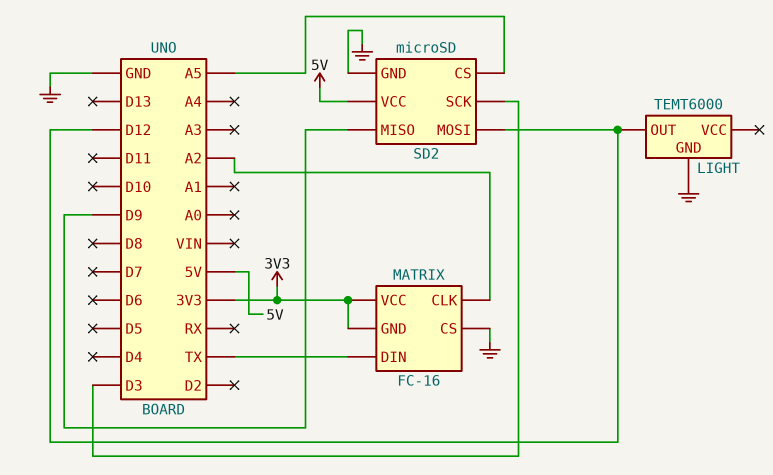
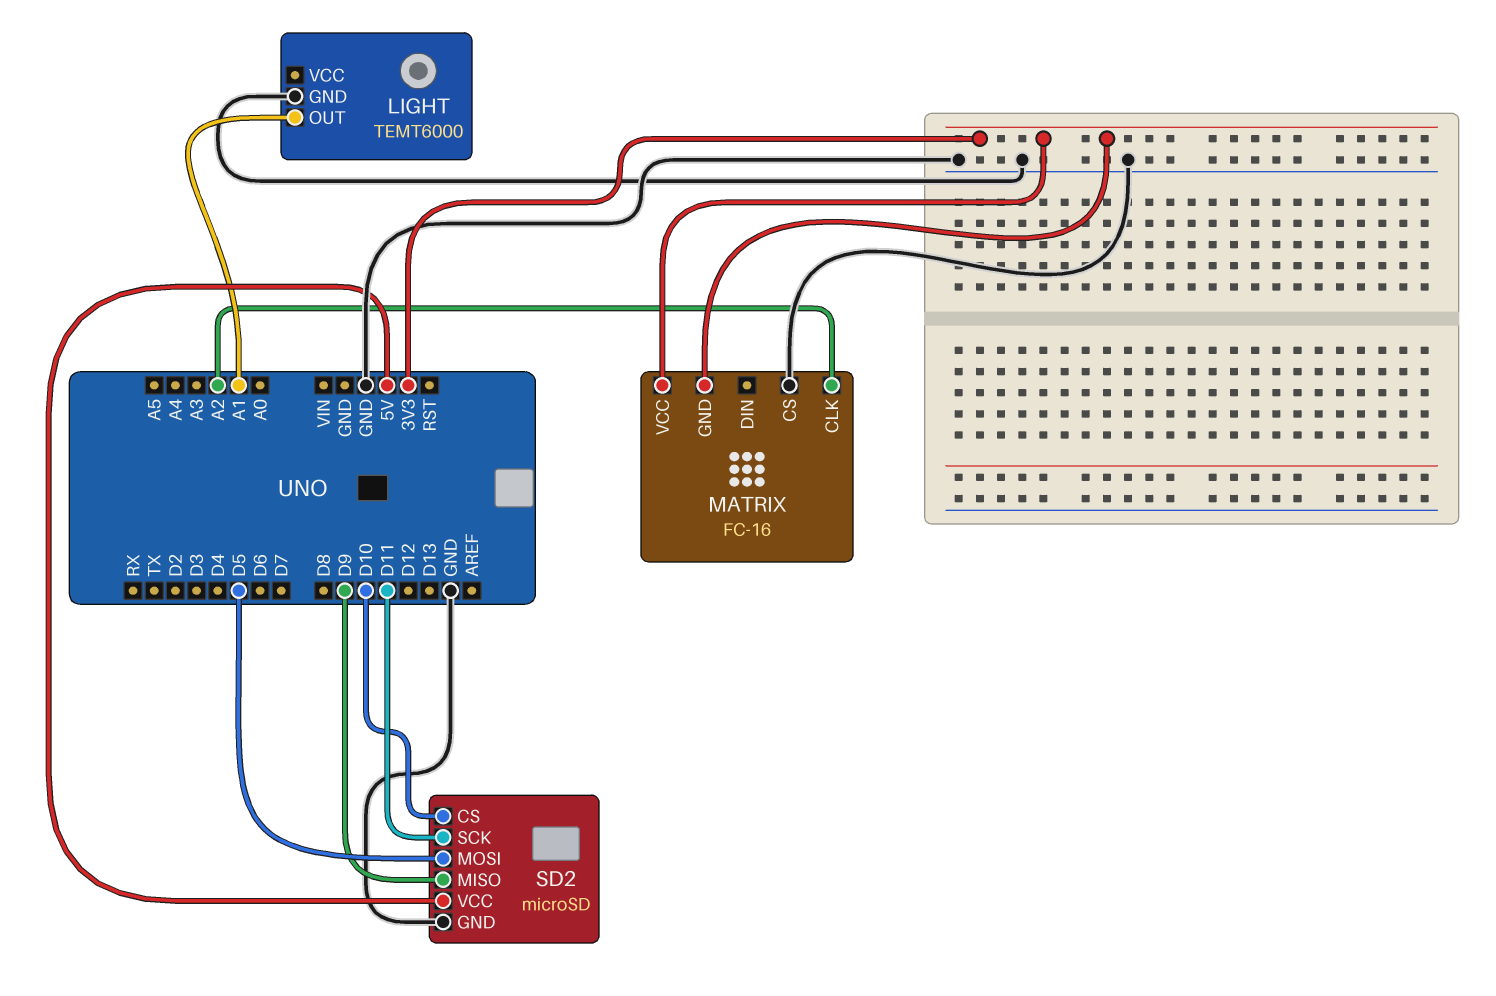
LIGHT pin OUT: D12 -> A1
MATRIX pin DIN: TX -> none
SD2 pin CS: A5 -> D10
SD2 pin MOSI: D12 -> D5
SD2 pin SCK: D3 -> D11

